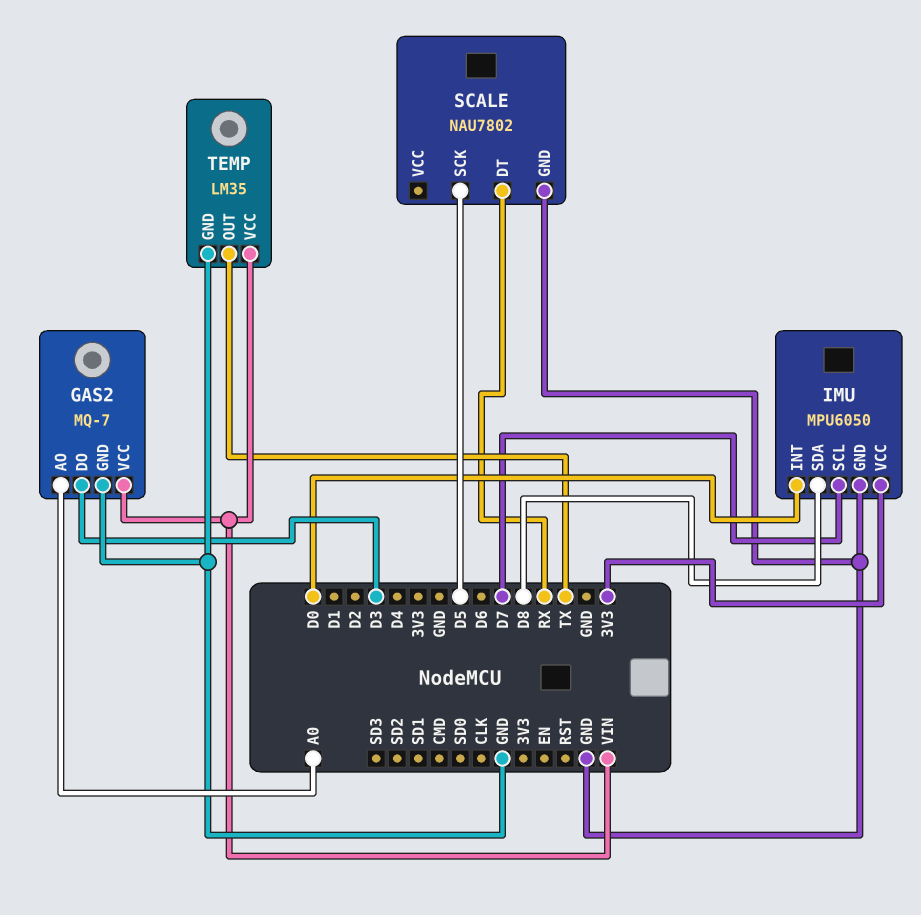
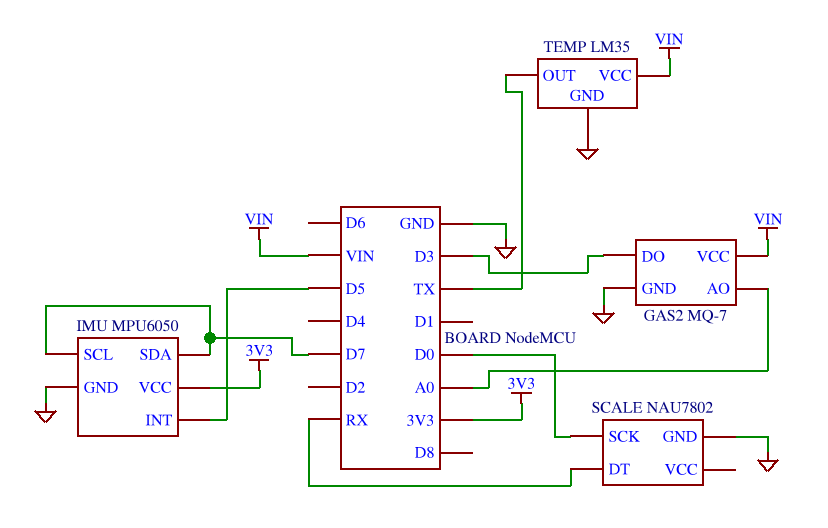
IMU pin INT: D0 -> D5
IMU pin SDA: D8 -> D7
SCALE pin SCK: D5 -> D0

